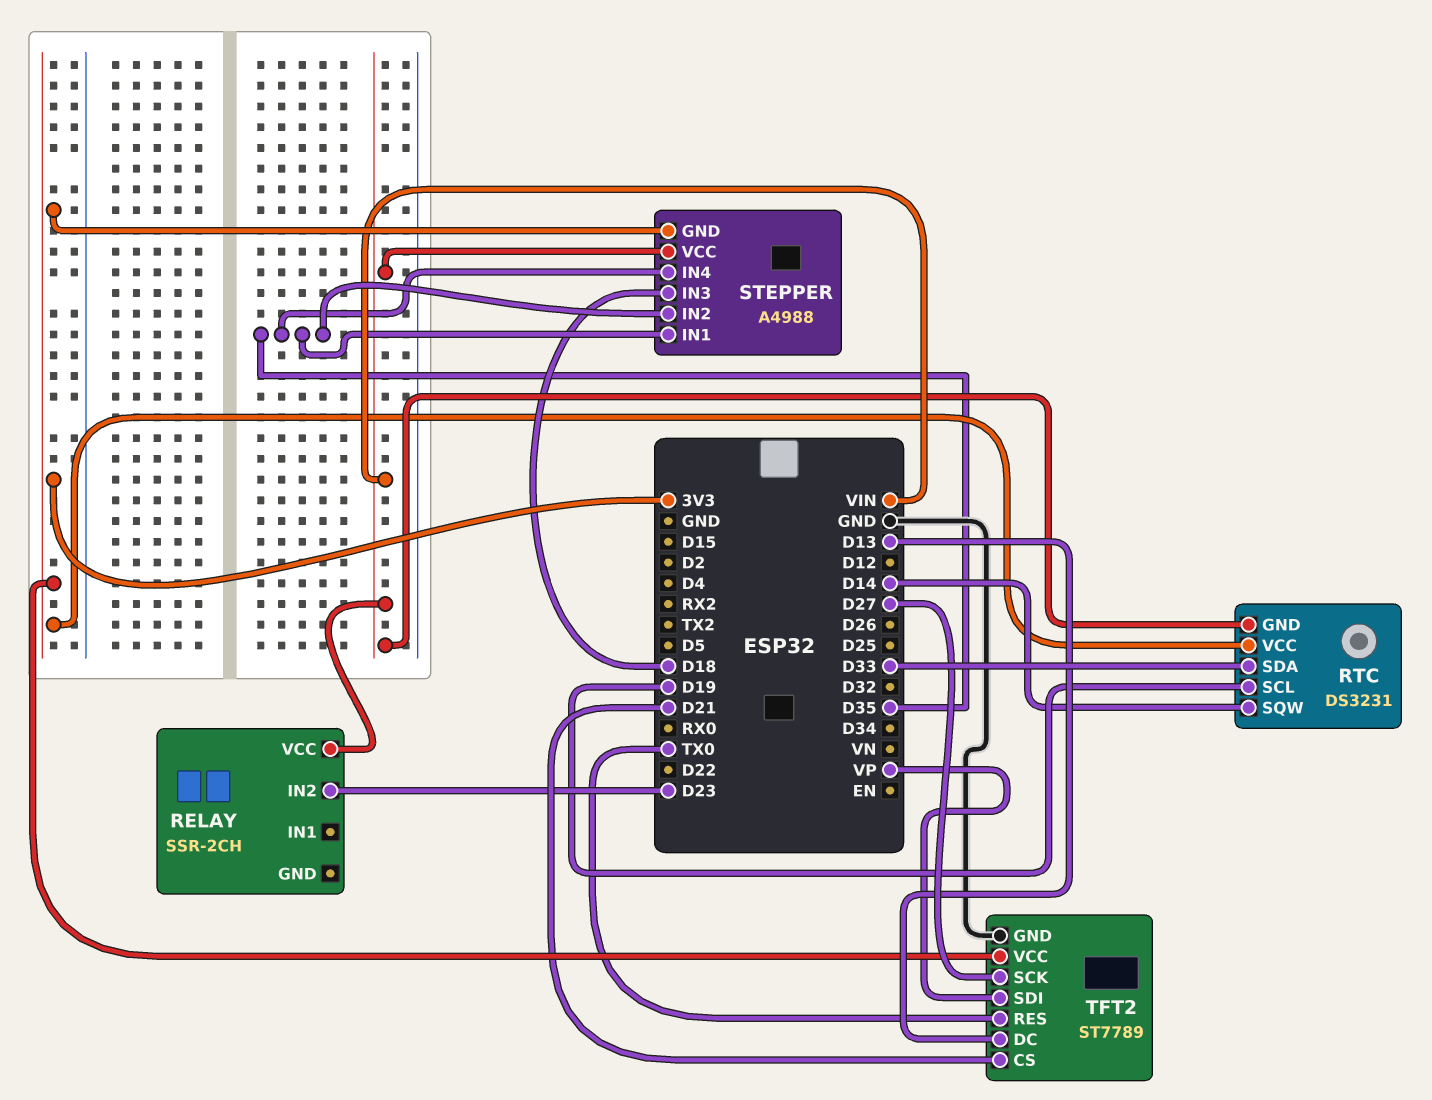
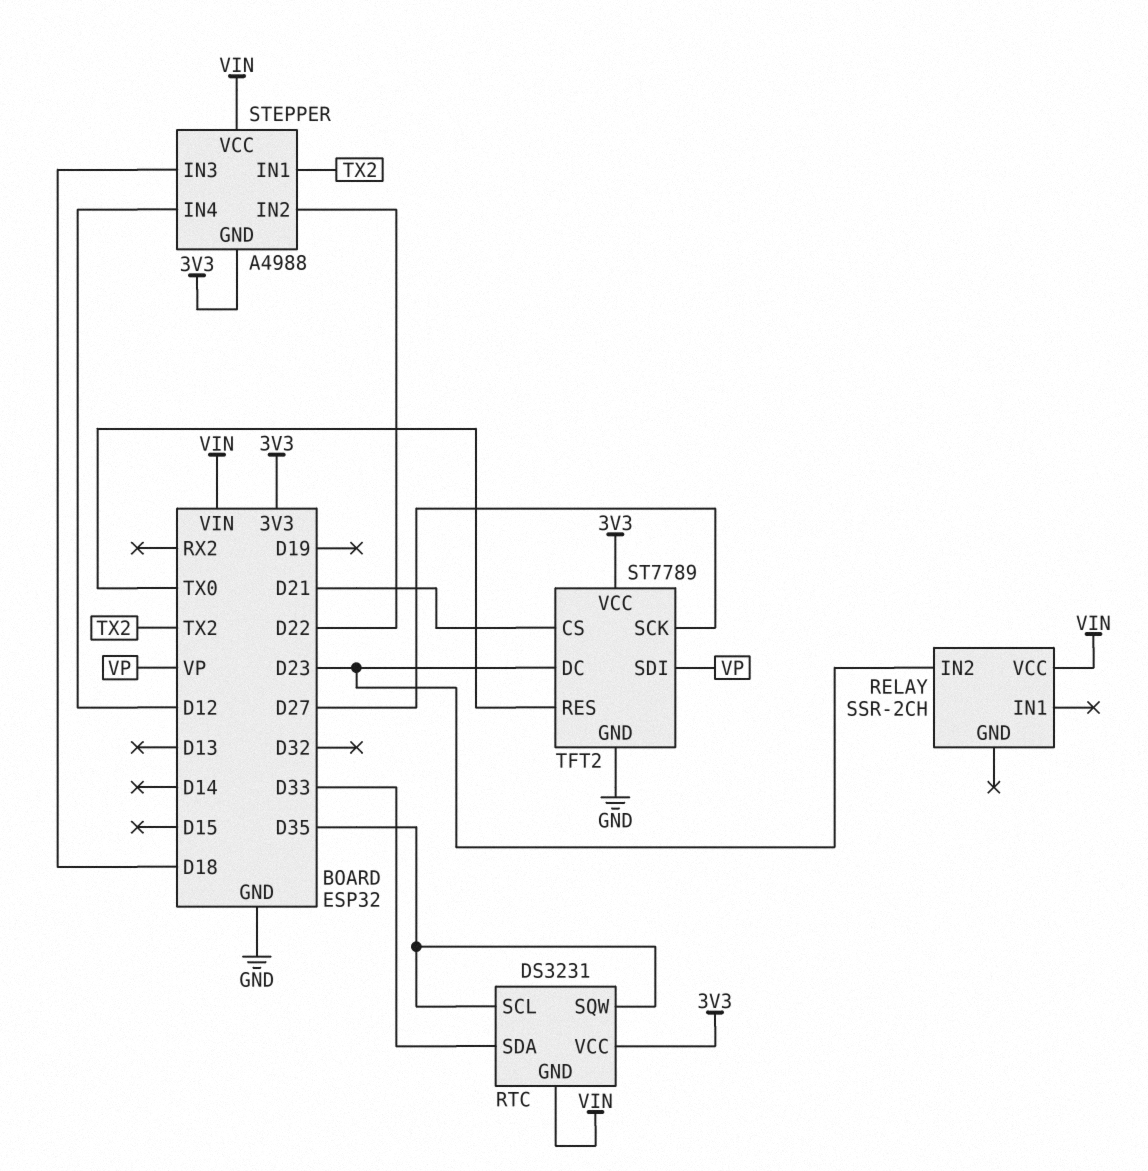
RTC pin SCL: D19 -> D35
RTC pin SQW: D14 -> D35
STEPPER pin IN1: D35 -> TX2
STEPPER pin IN2: D35 -> D22
STEPPER pin IN4: D35 -> D12
TFT2 pin DC: D13 -> D23

